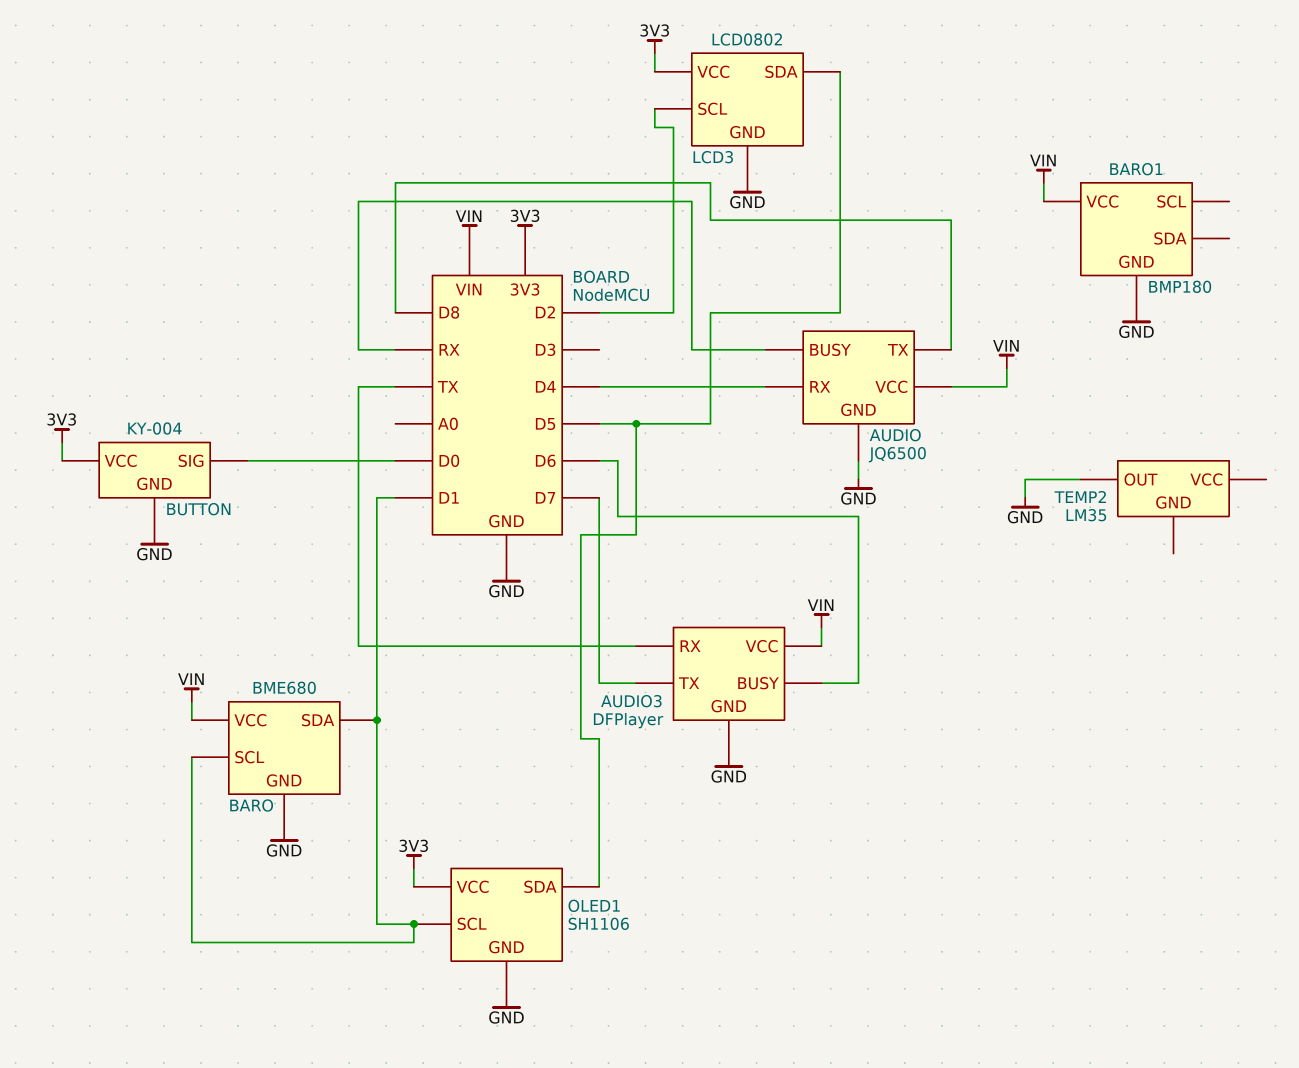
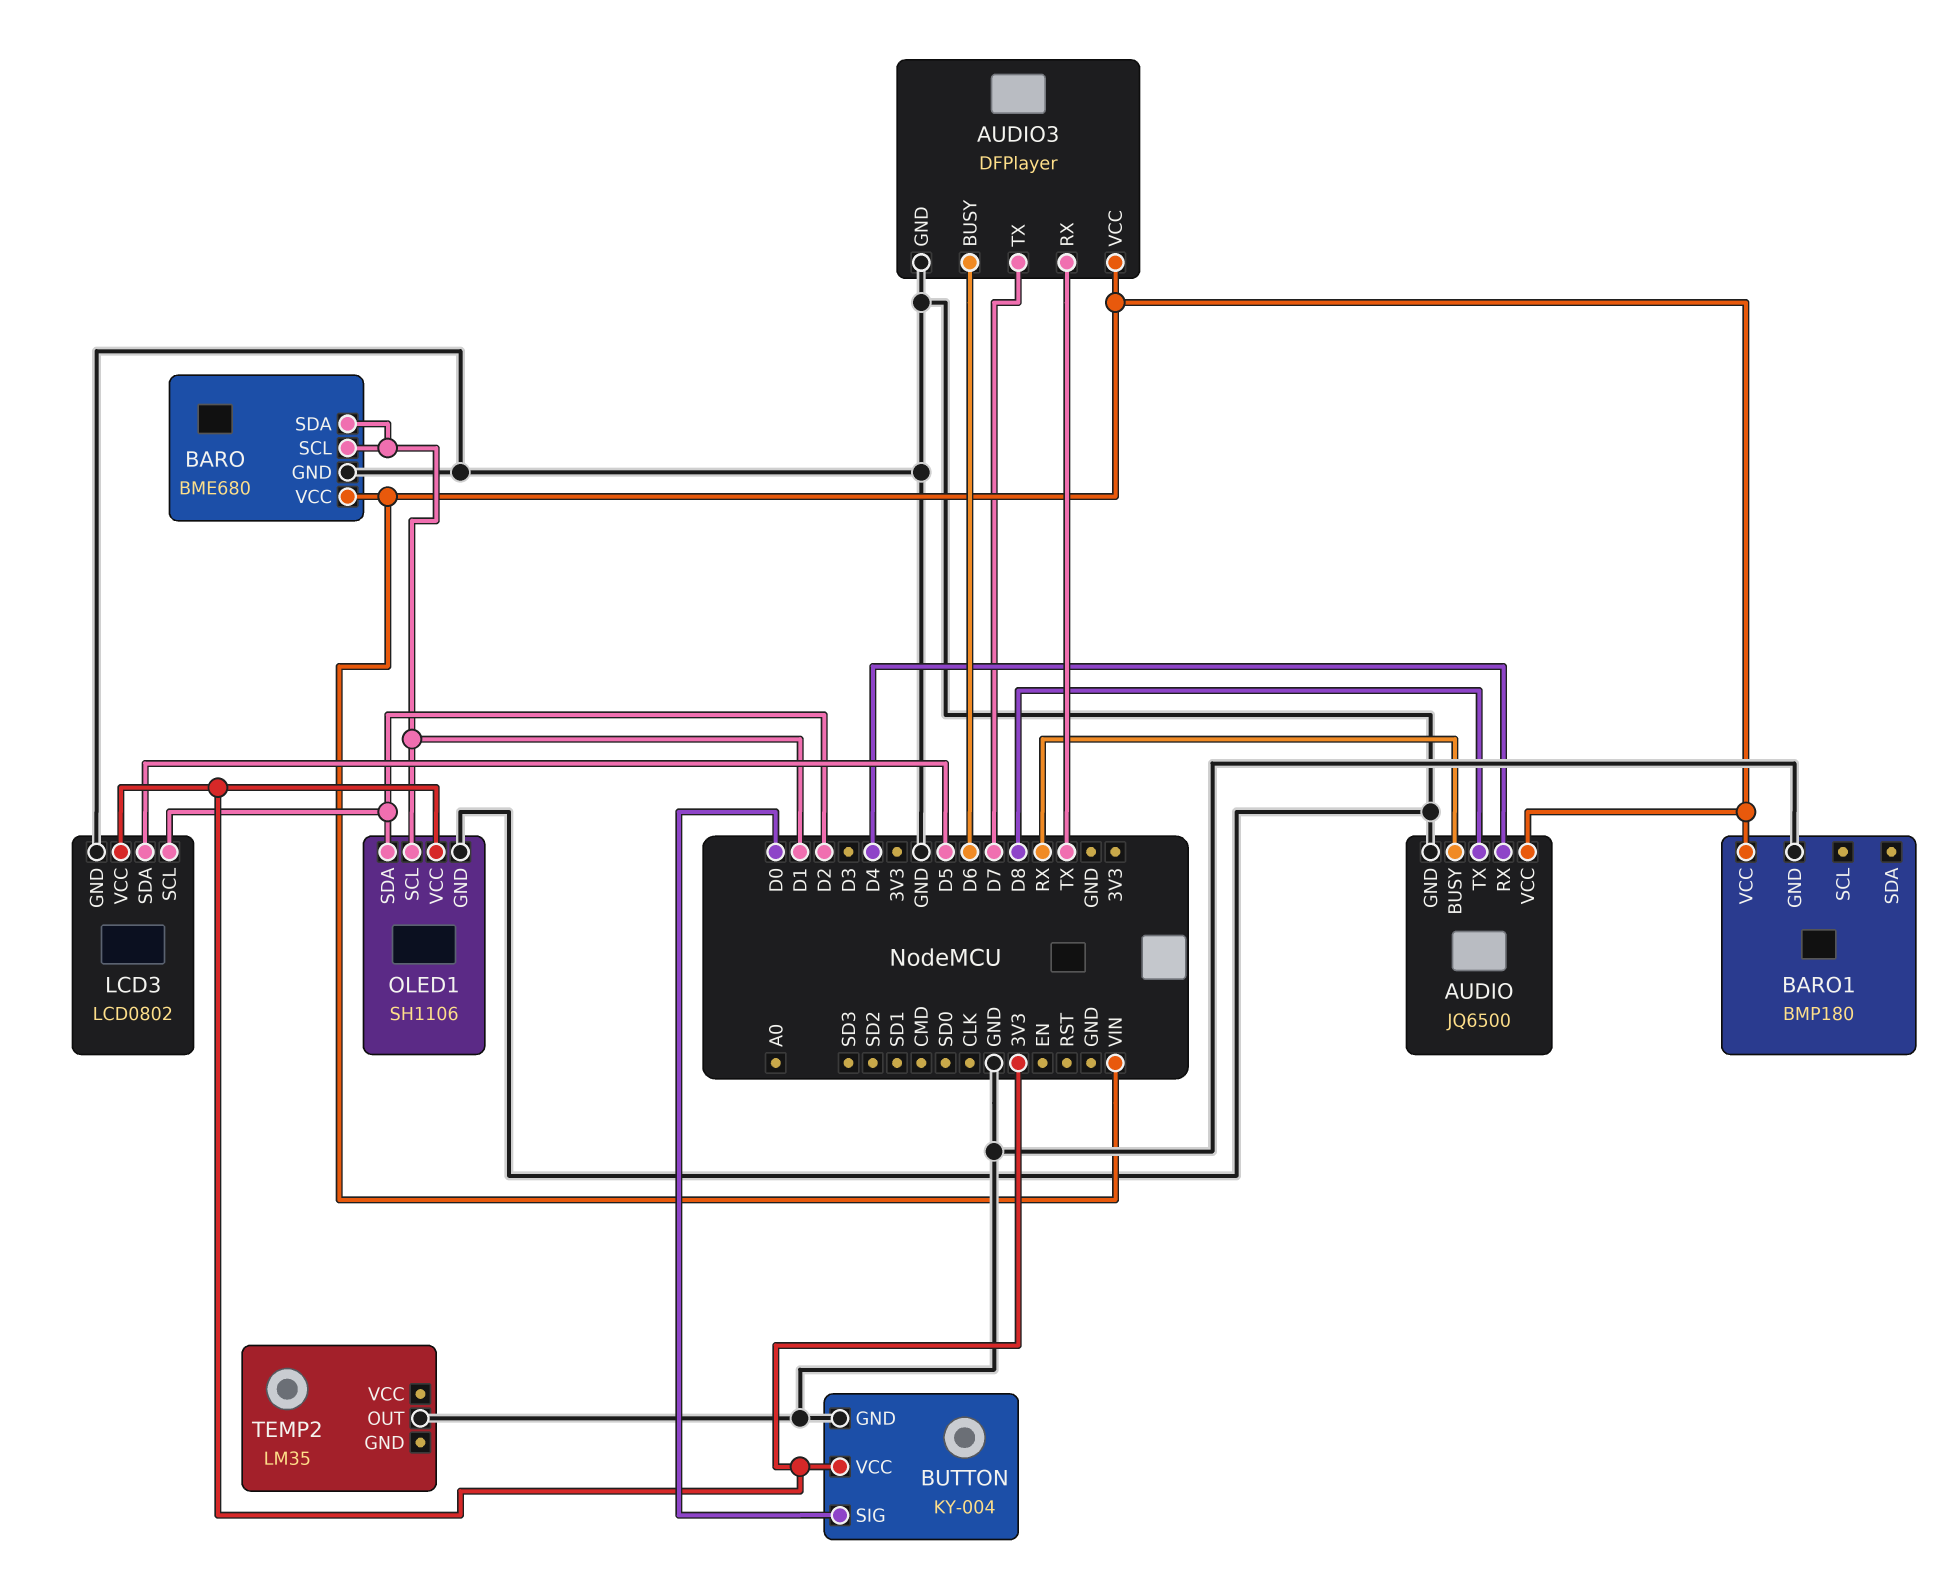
OLED1 pin SDA: D5 -> D2

